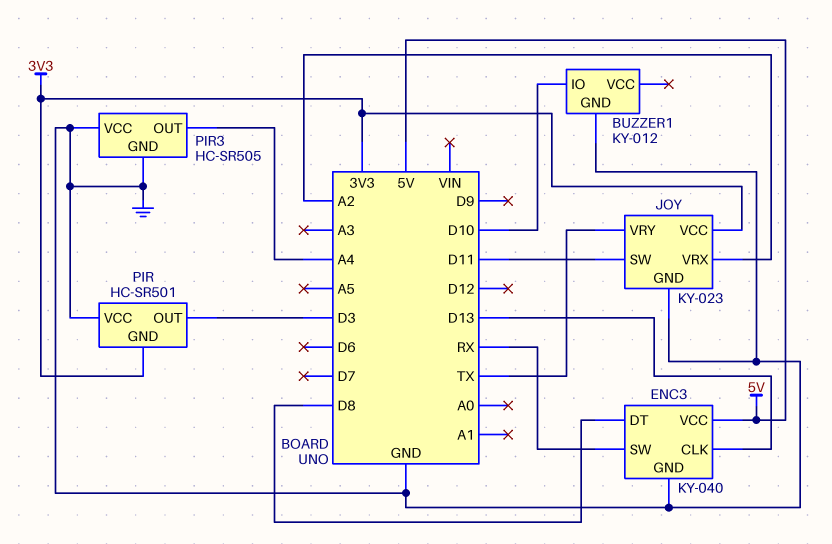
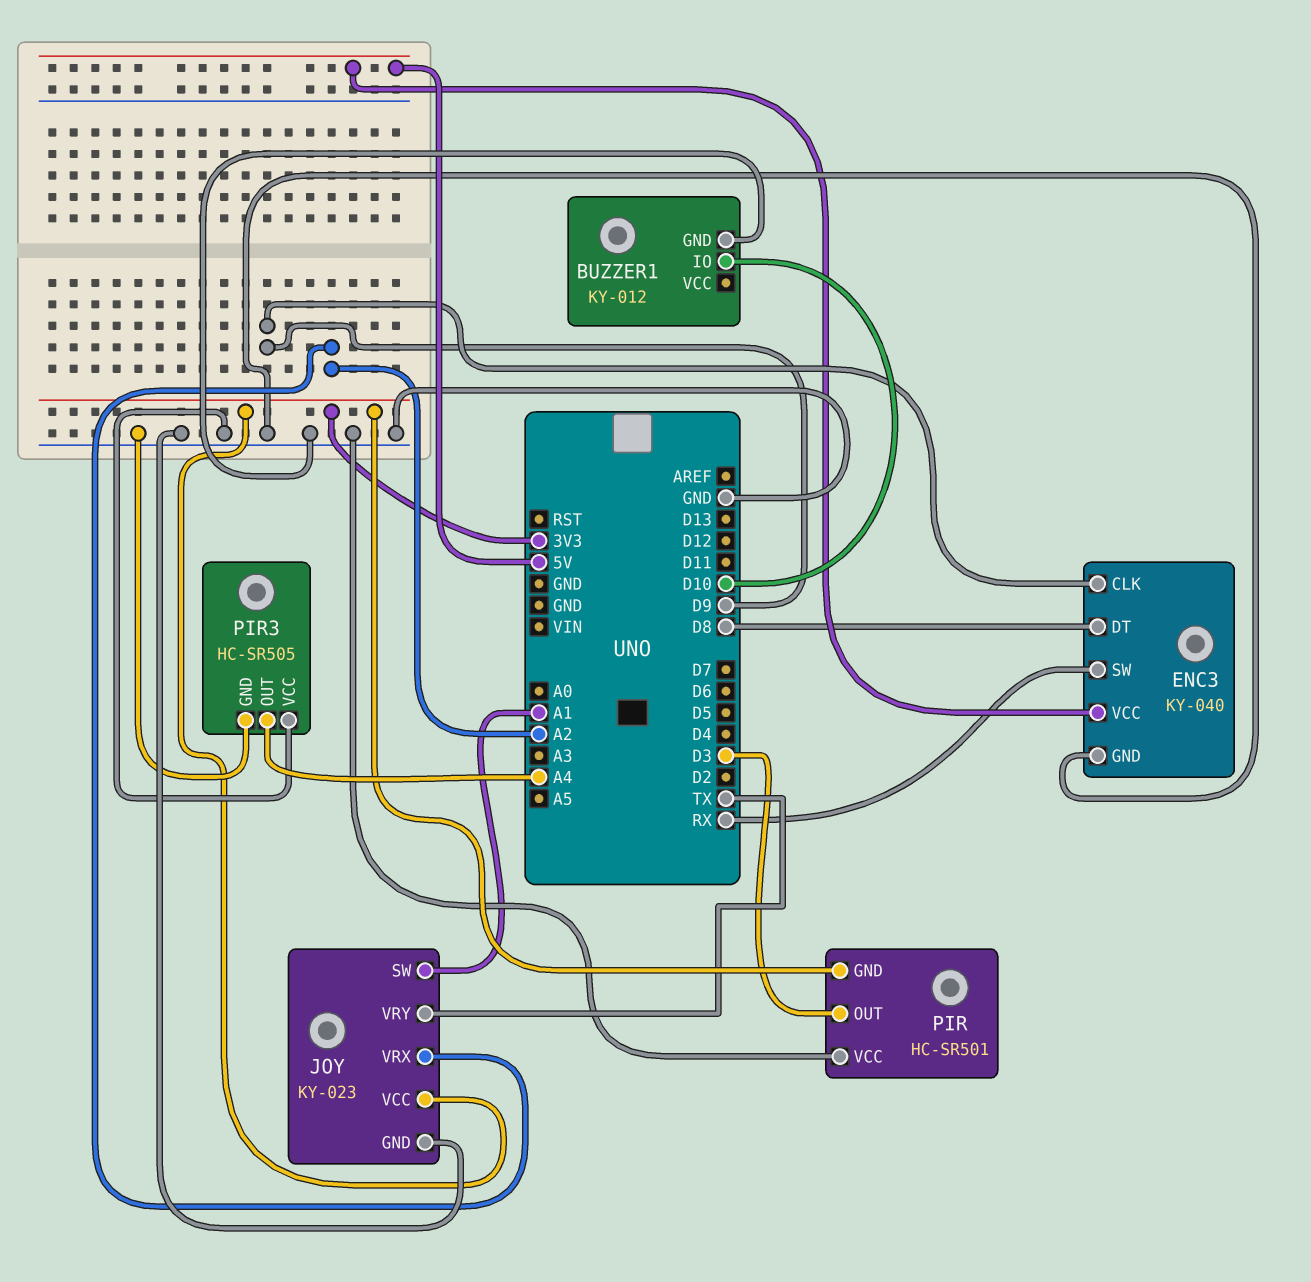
ENC3 pin CLK: D13 -> D9
JOY pin SW: D11 -> A1

